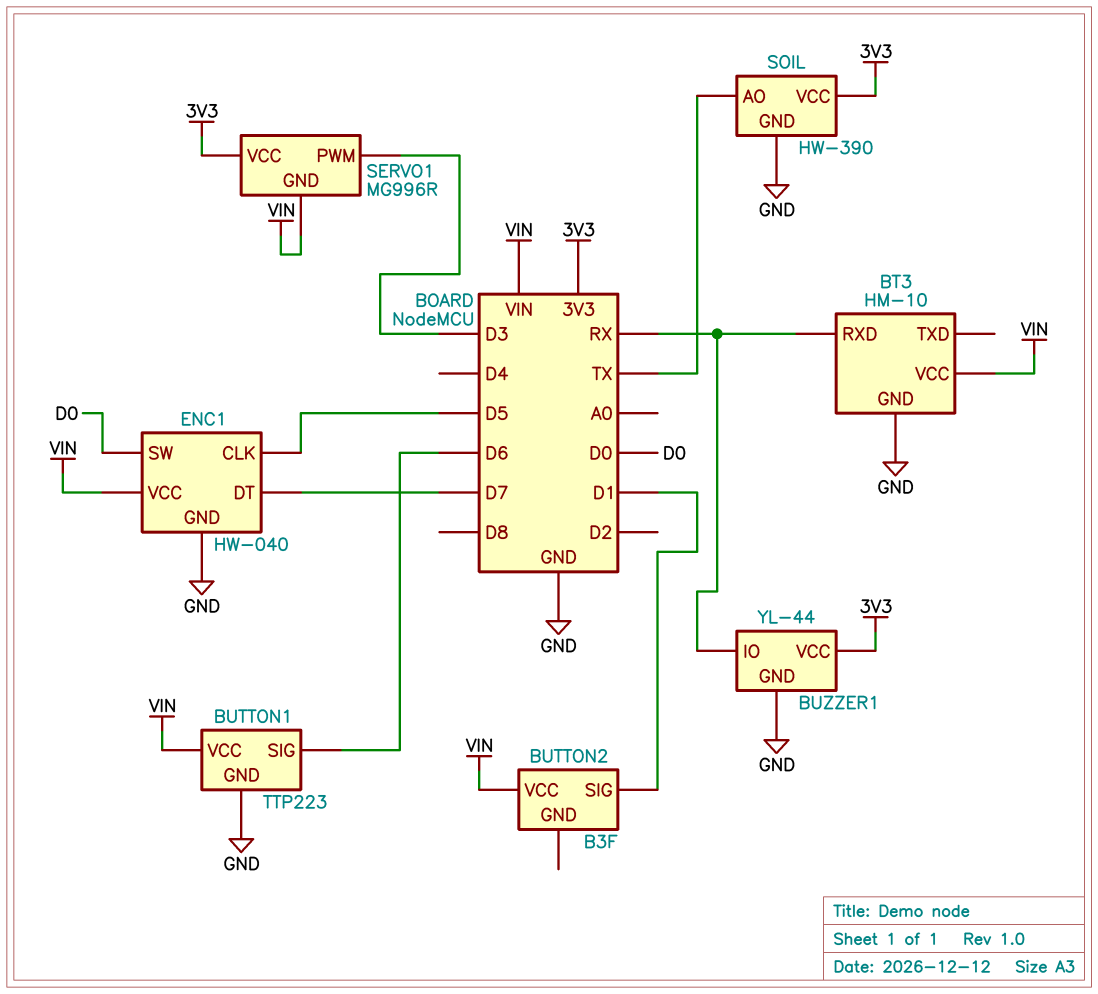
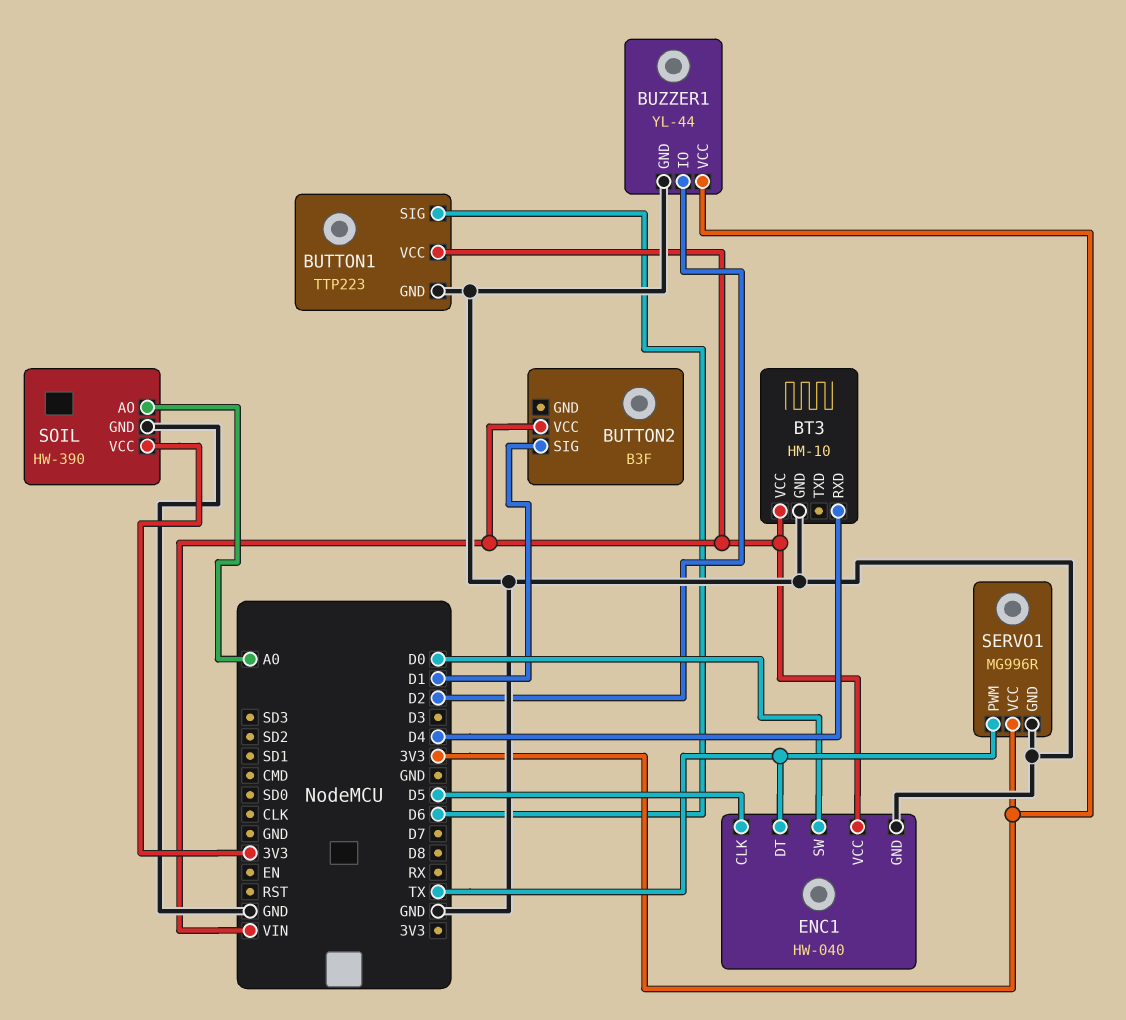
BT3 pin RXD: RX -> D4
BUZZER1 pin IO: RX -> D2
ENC1 pin DT: D7 -> TX
SERVO1 pin GND: VIN -> GND
SERVO1 pin PWM: D3 -> TX
SOIL pin AO: TX -> A0

